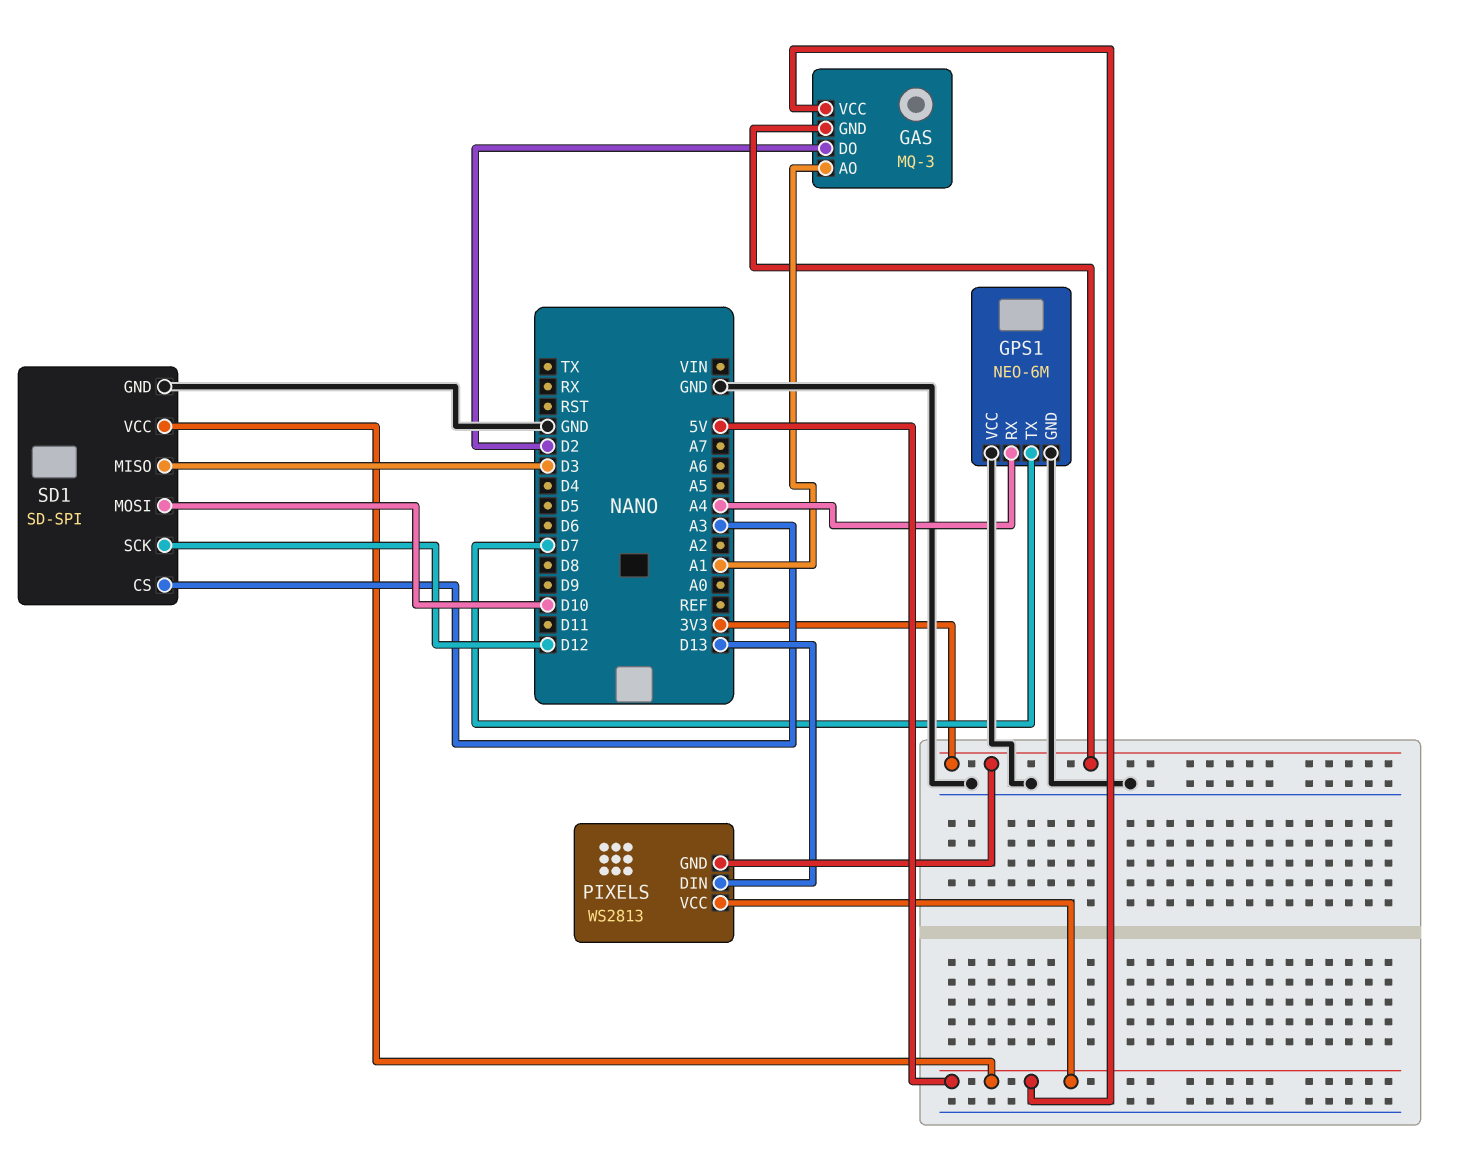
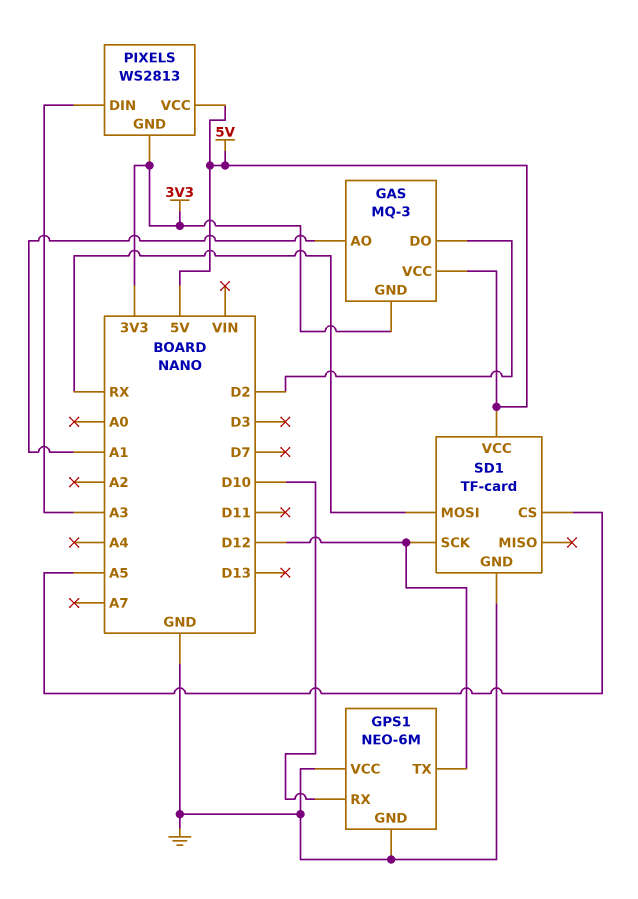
GPS1 pin RX: A4 -> D10
GPS1 pin TX: D7 -> D12
PIXELS pin DIN: D13 -> A3
SD1: SD-SPI -> TF-card
SD1 pin CS: A3 -> A5
SD1 pin MISO: D3 -> none
SD1 pin MOSI: D10 -> RX

